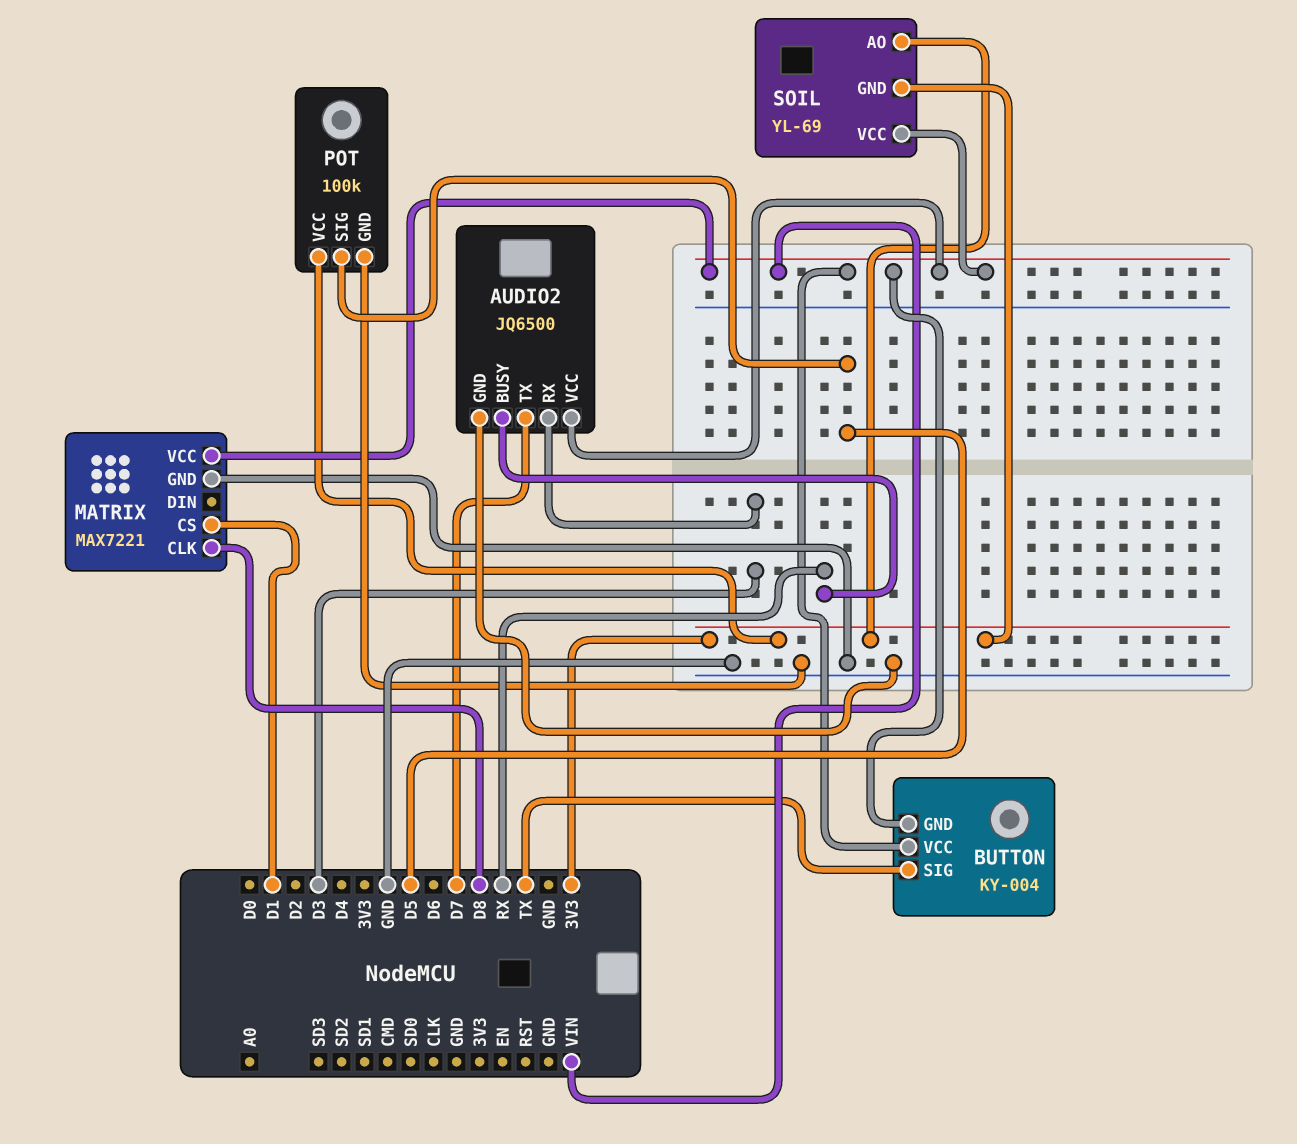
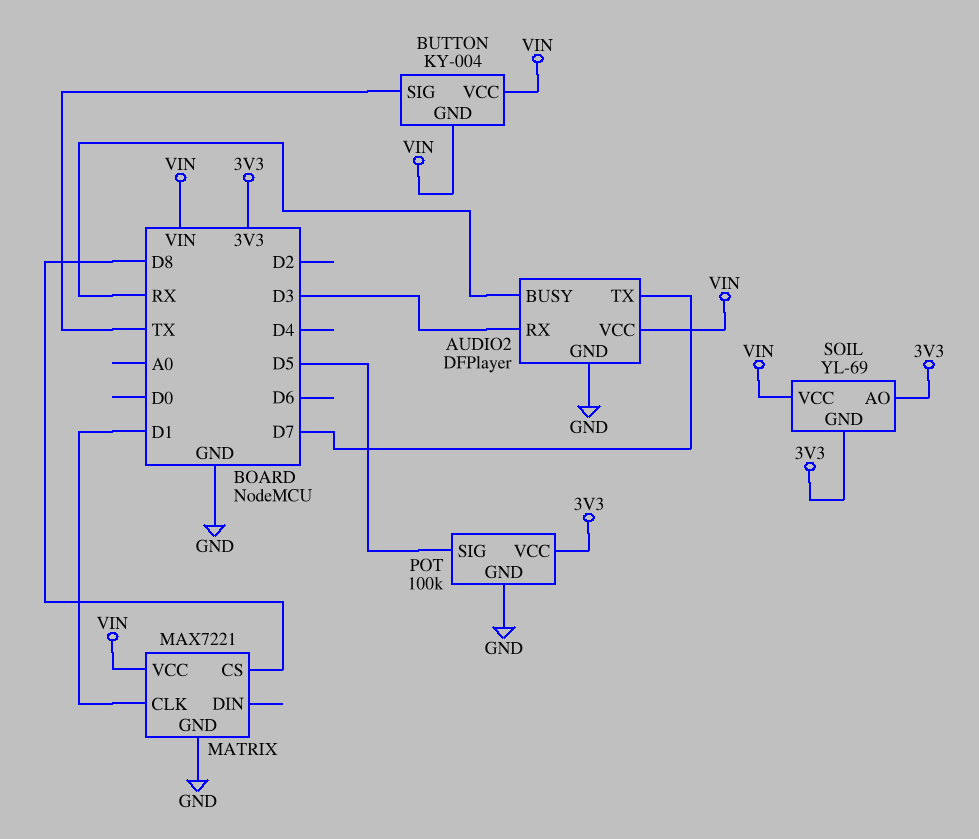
AUDIO2: JQ6500 -> DFPlayer
MATRIX pin CLK: D8 -> D1
MATRIX pin CS: D1 -> D8

